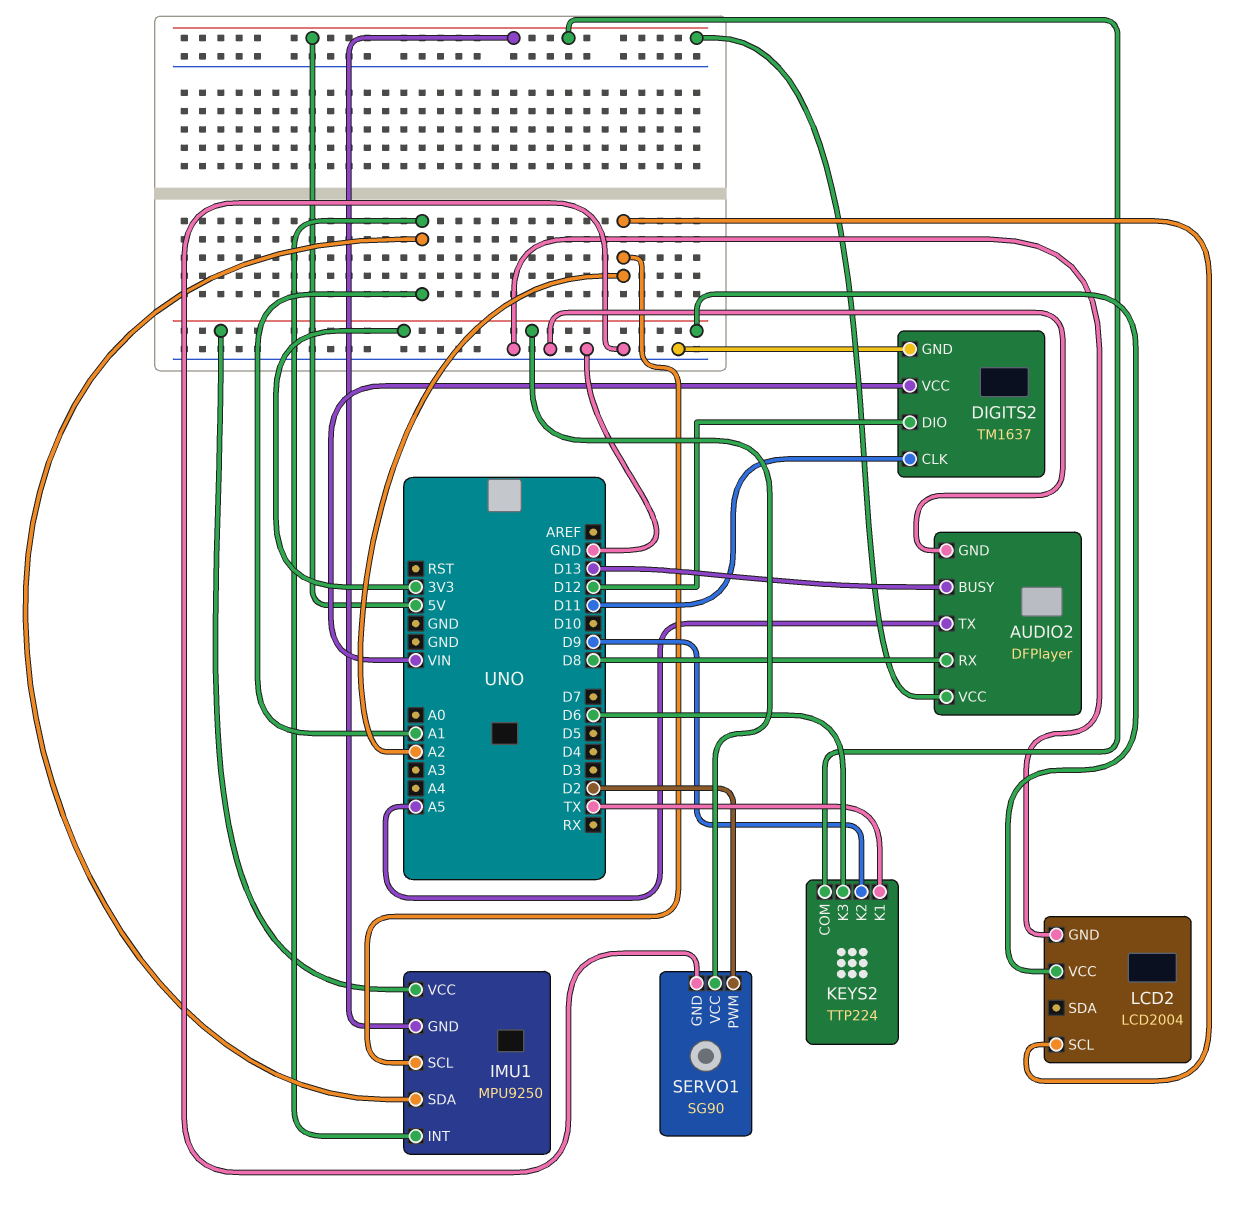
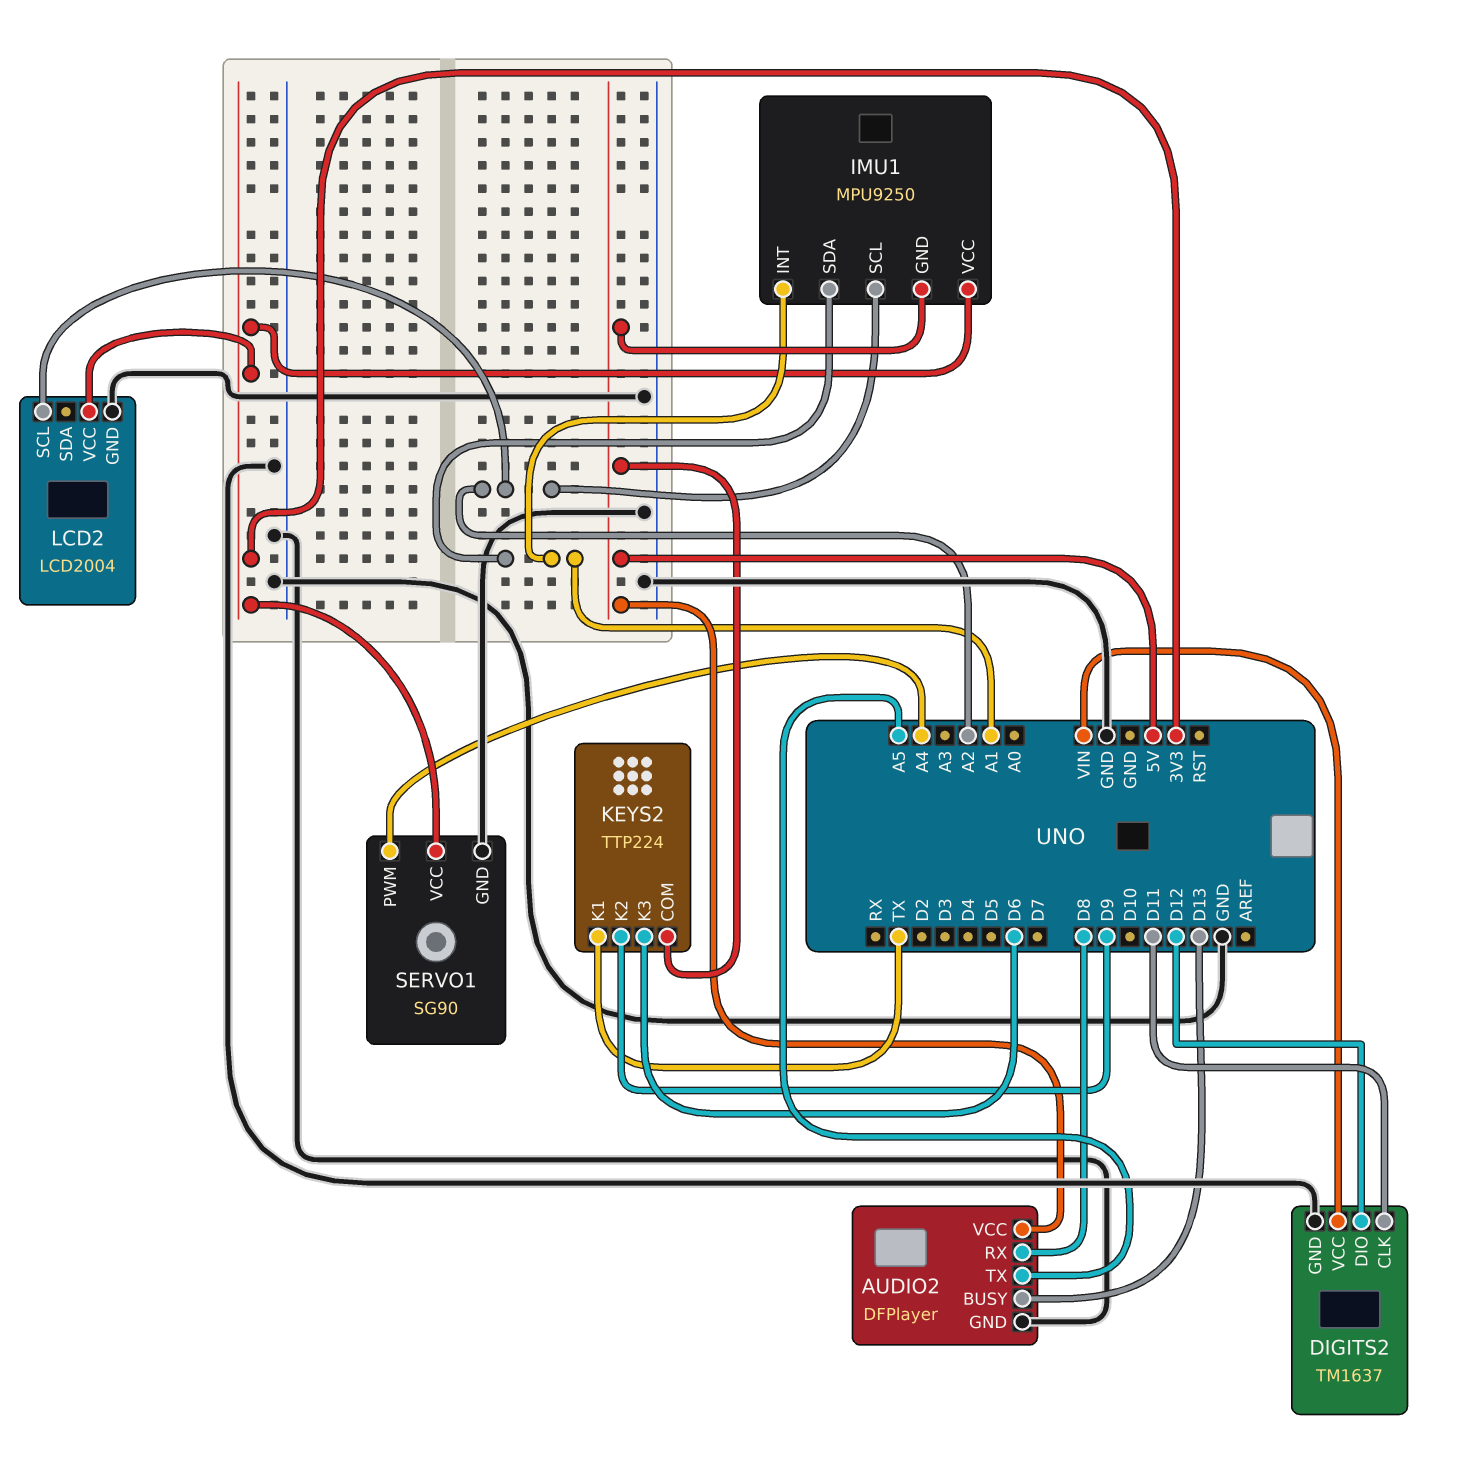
SERVO1 pin PWM: D2 -> A4

